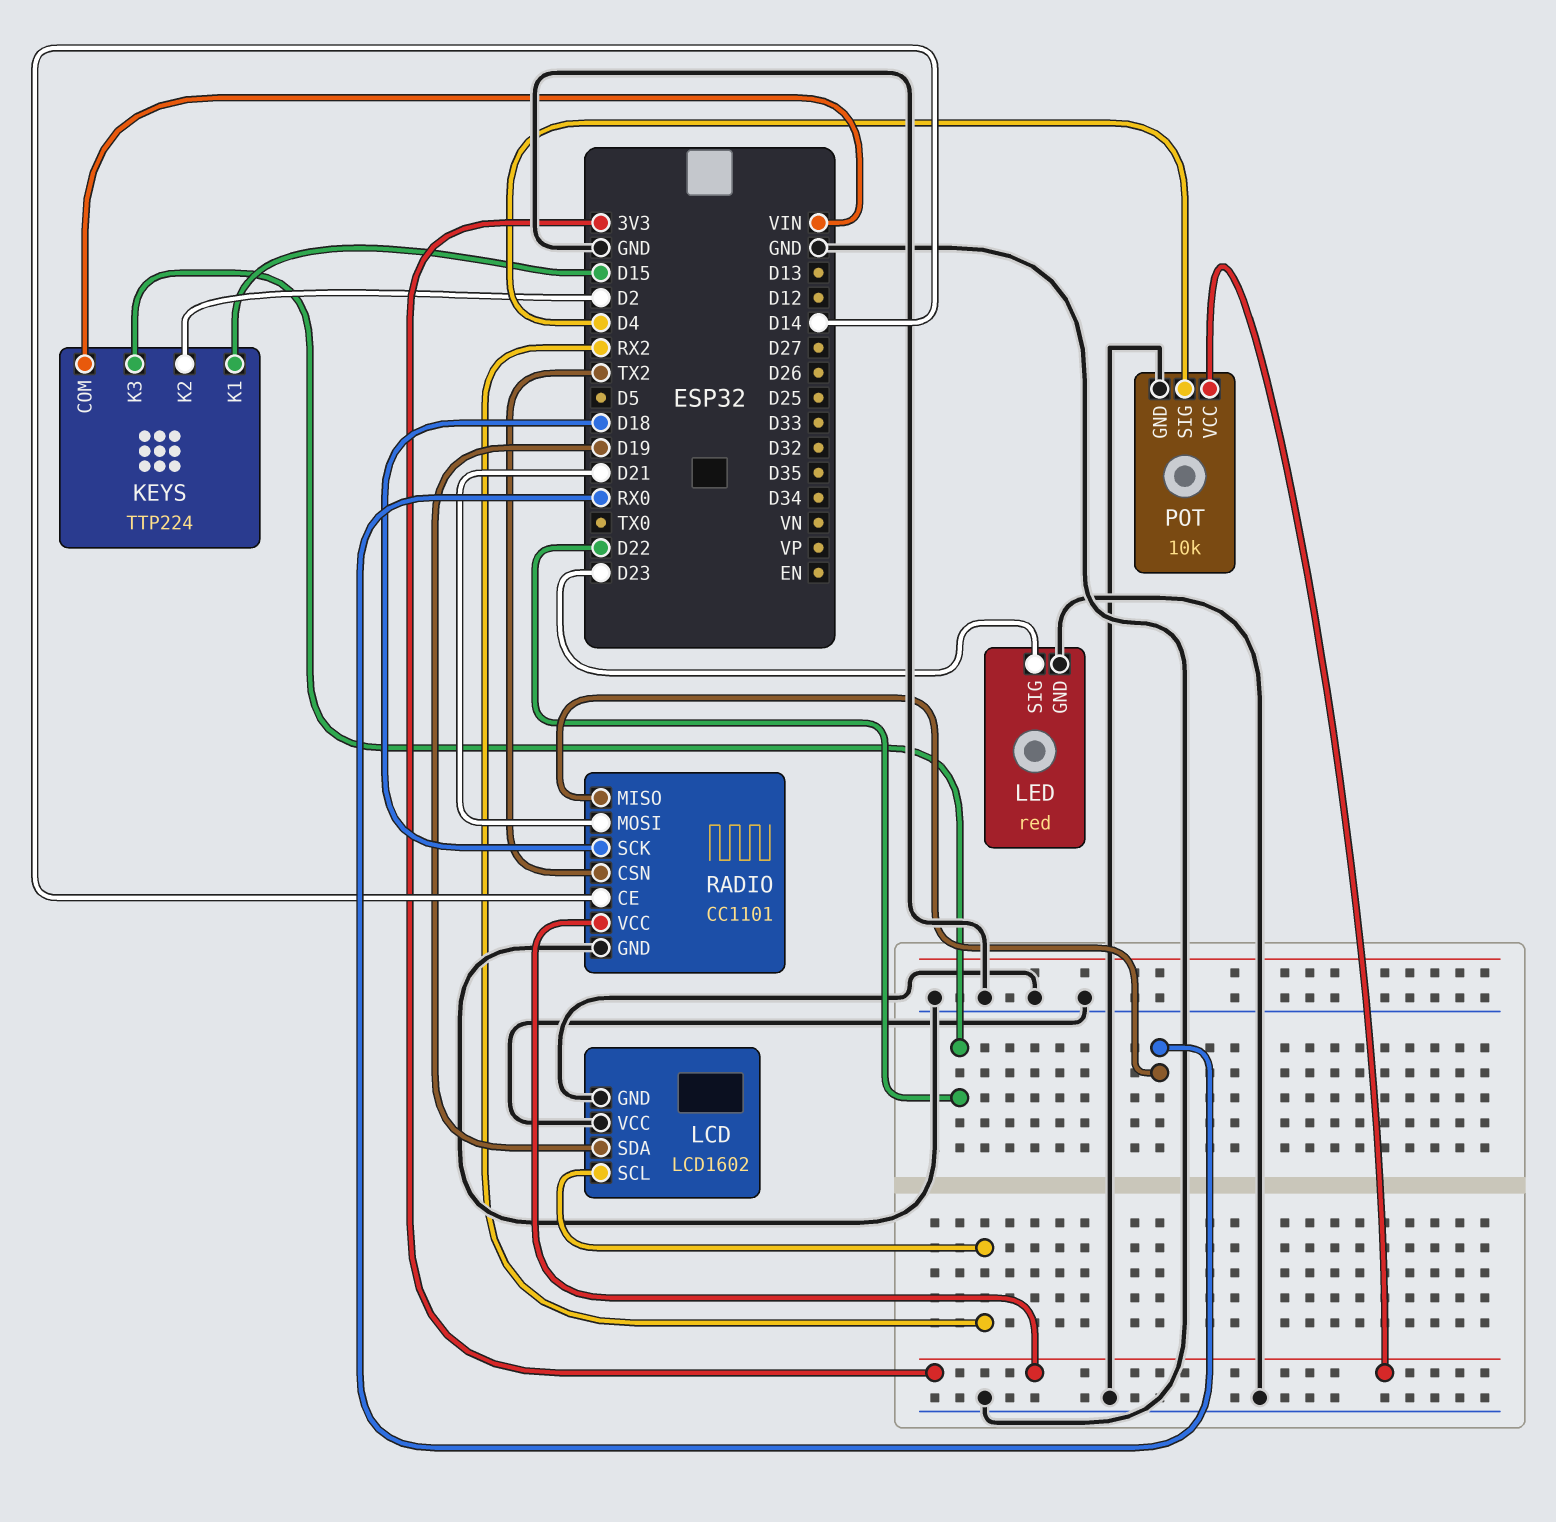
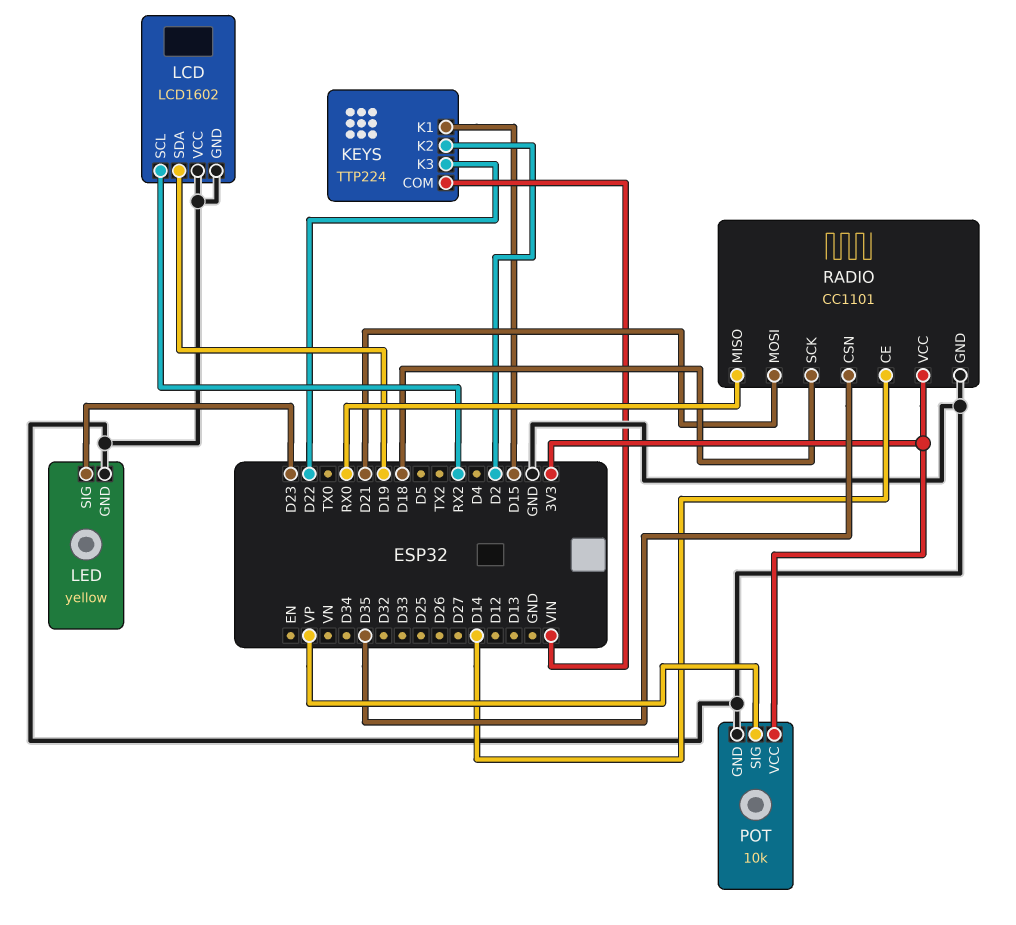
LED: red -> yellow
POT pin SIG: D4 -> VP
RADIO pin CSN: TX2 -> D35

